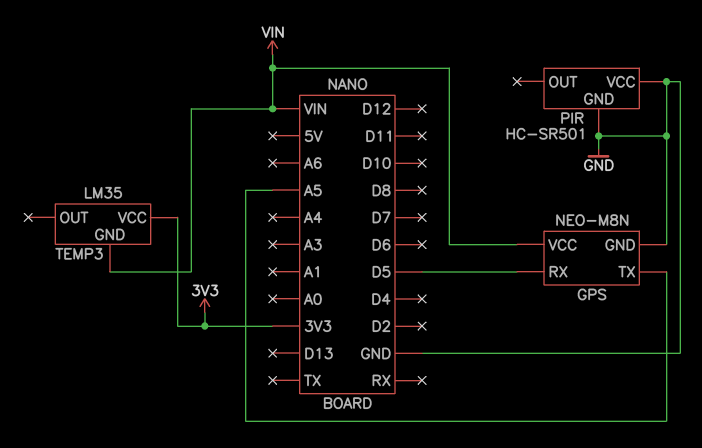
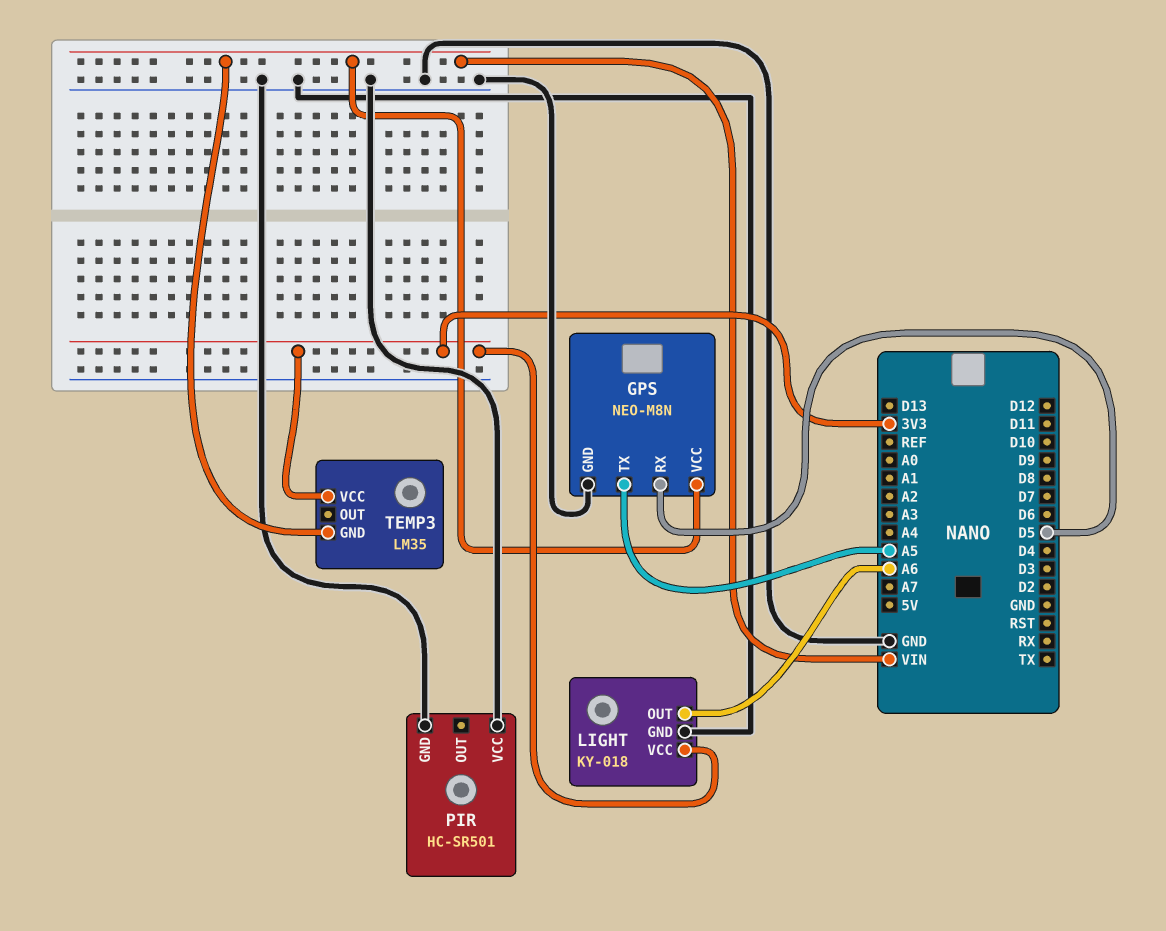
LIGHT: none -> KY-018
LIGHT pin GND: none -> GND
LIGHT pin OUT: none -> A6
LIGHT pin VCC: none -> 3V3

